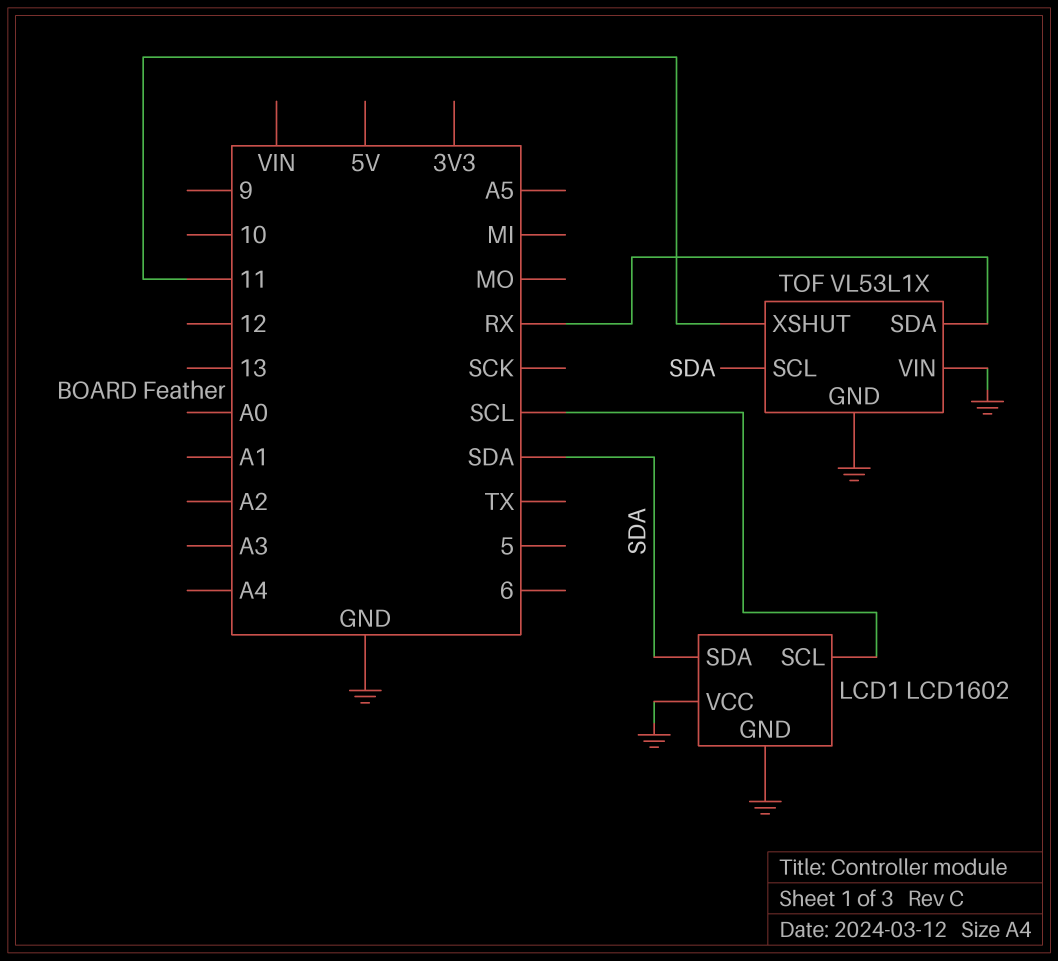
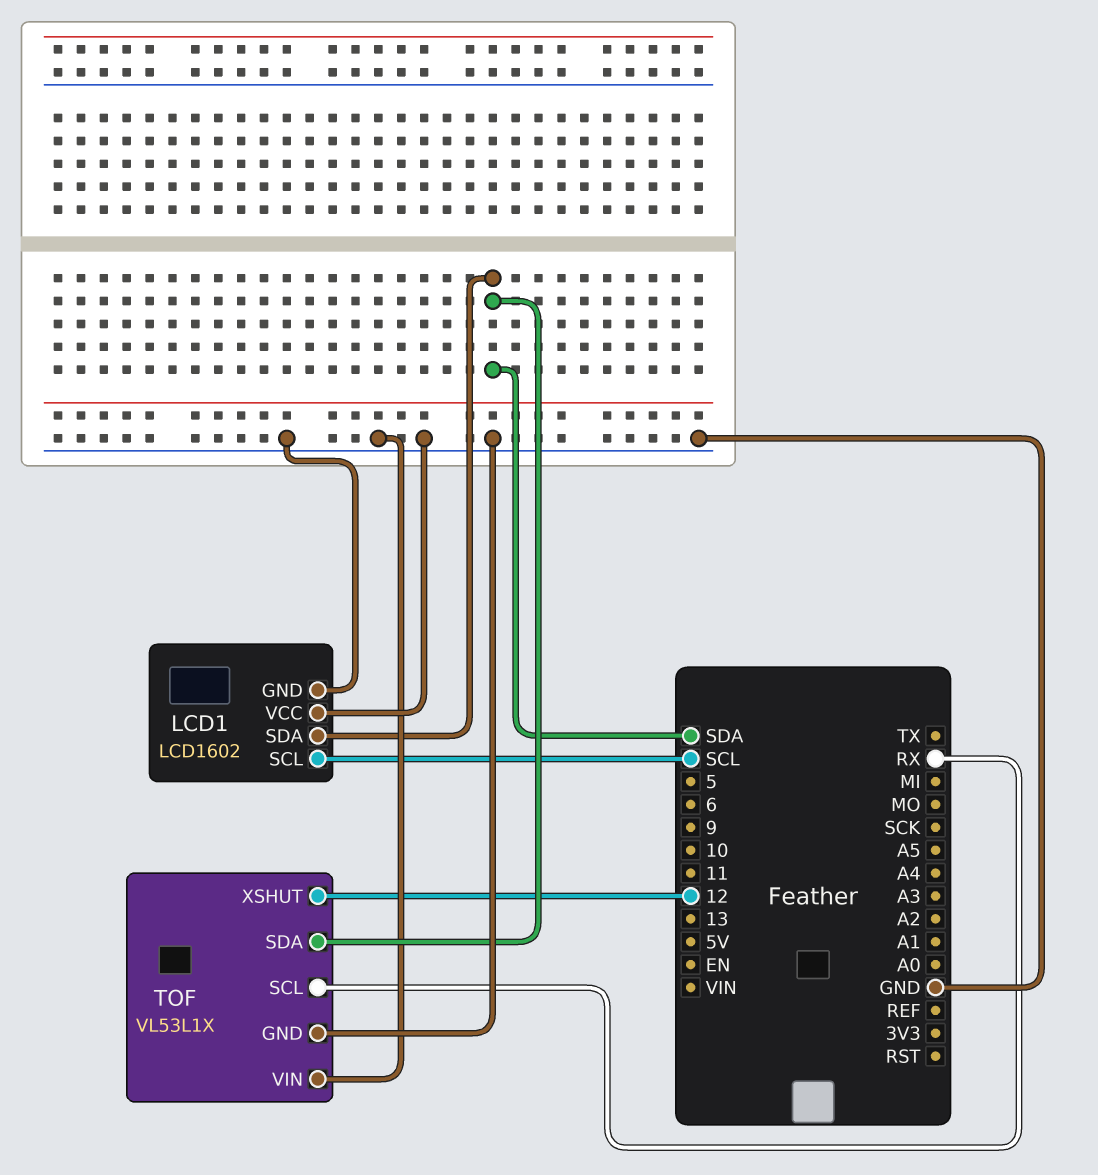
TOF pin SCL: SDA -> RX
TOF pin SDA: RX -> SDA
TOF pin XSHUT: 11 -> 12

